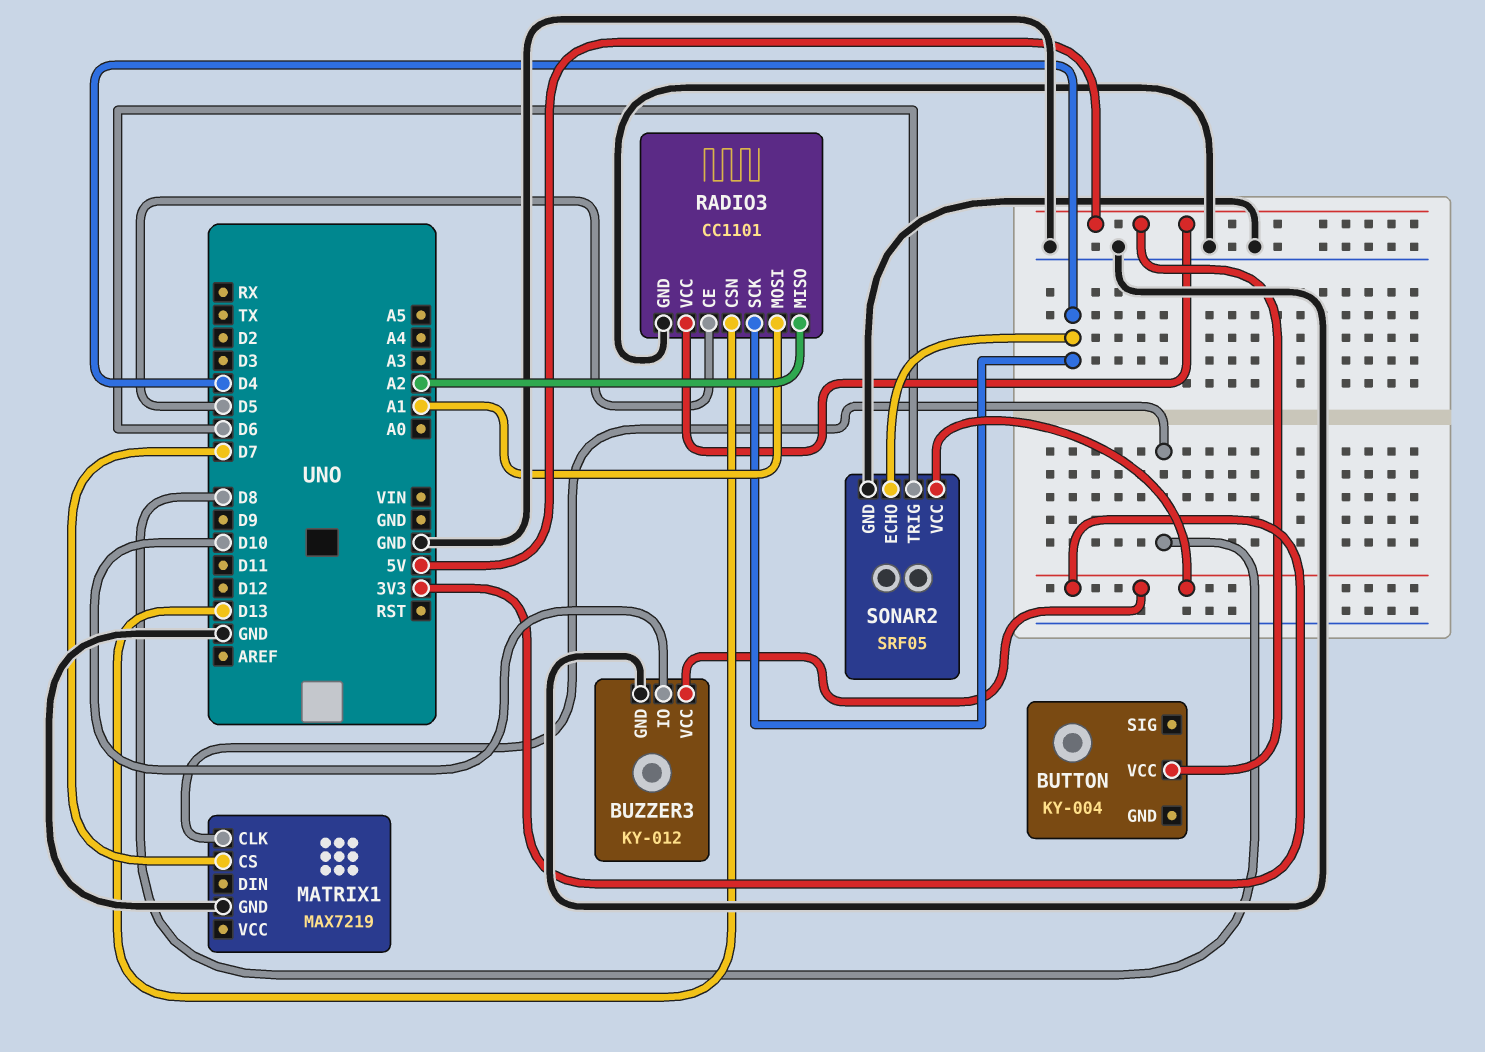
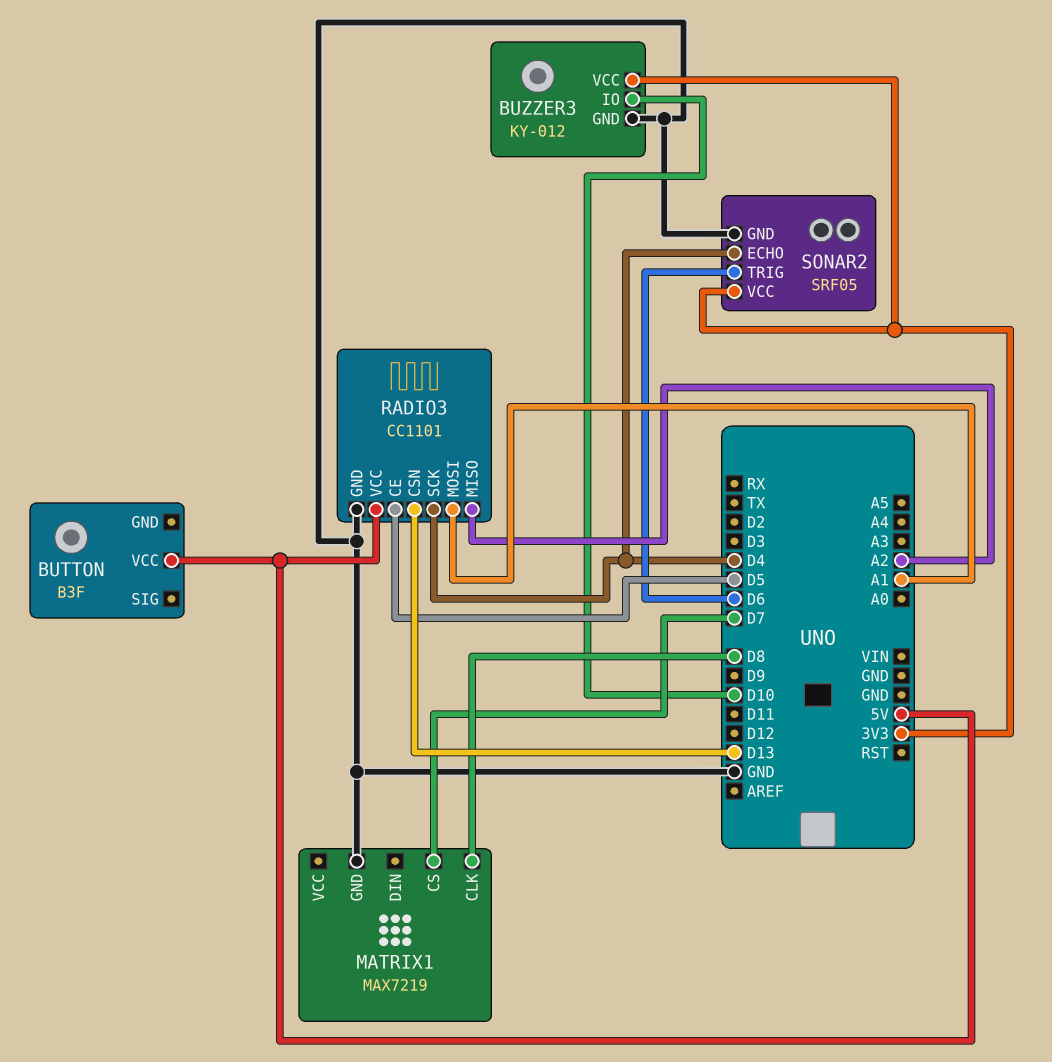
BUTTON: KY-004 -> B3F

